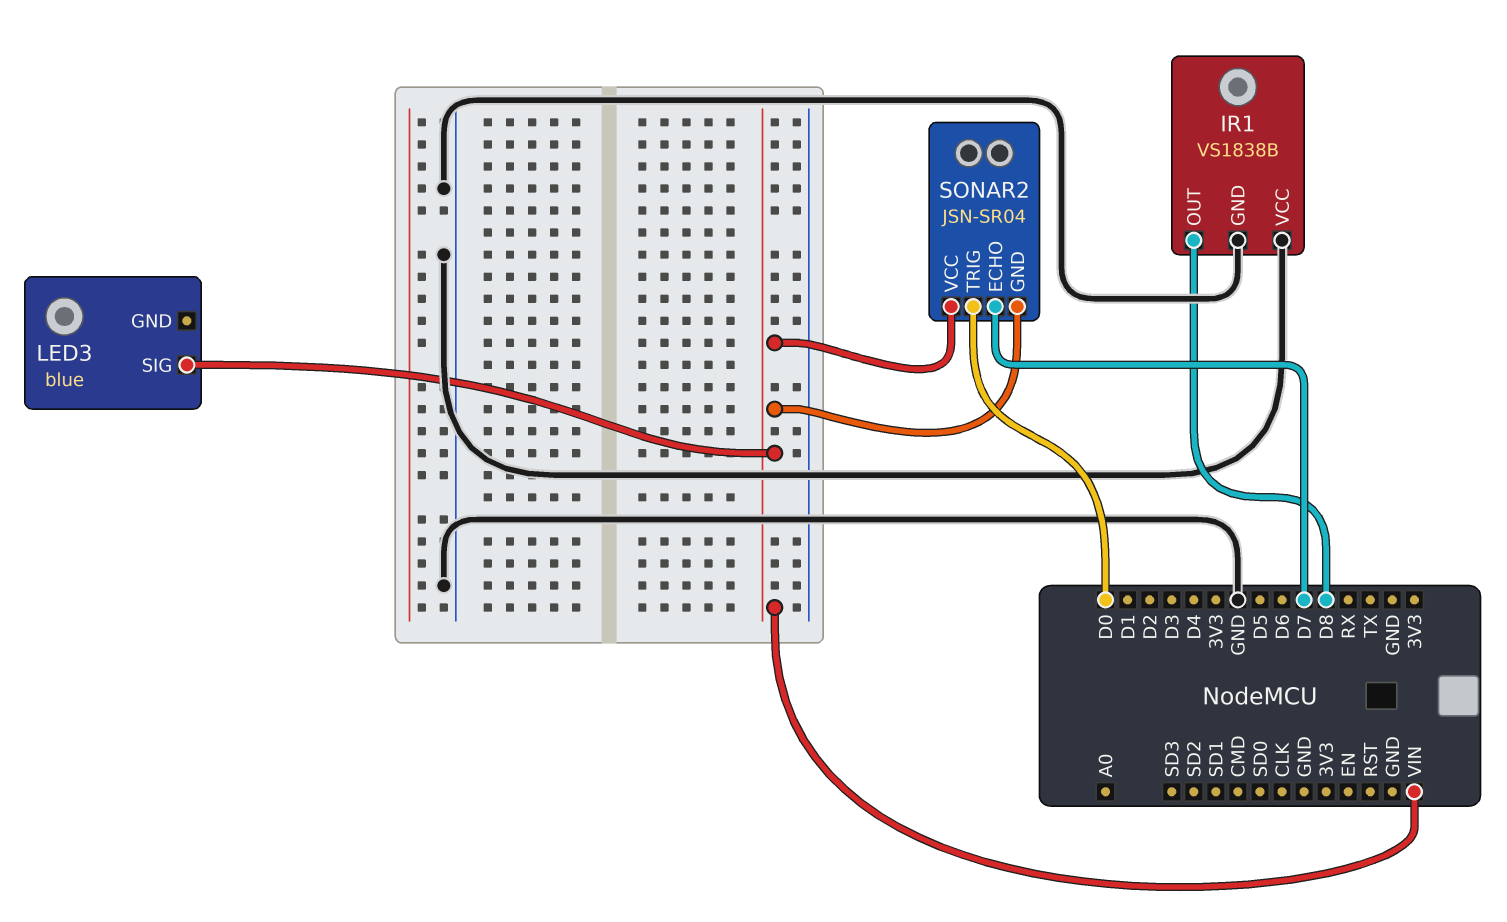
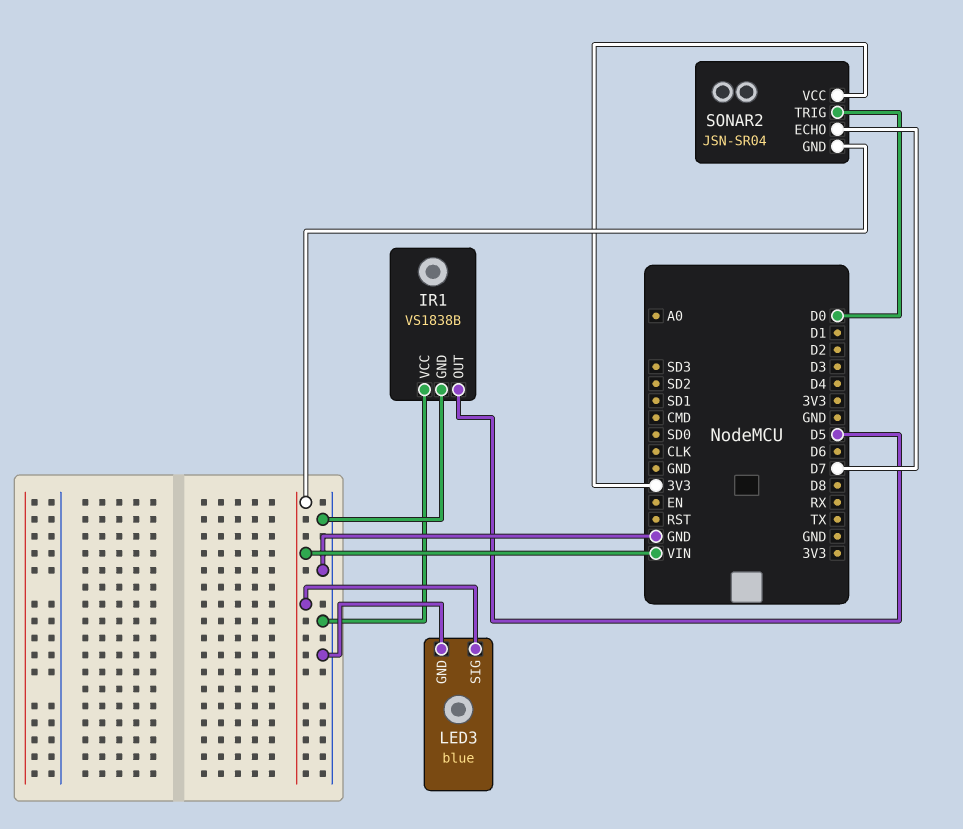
IR1 pin OUT: D8 -> D5
LED3 pin GND: none -> GND
SONAR2 pin VCC: VIN -> 3V3

